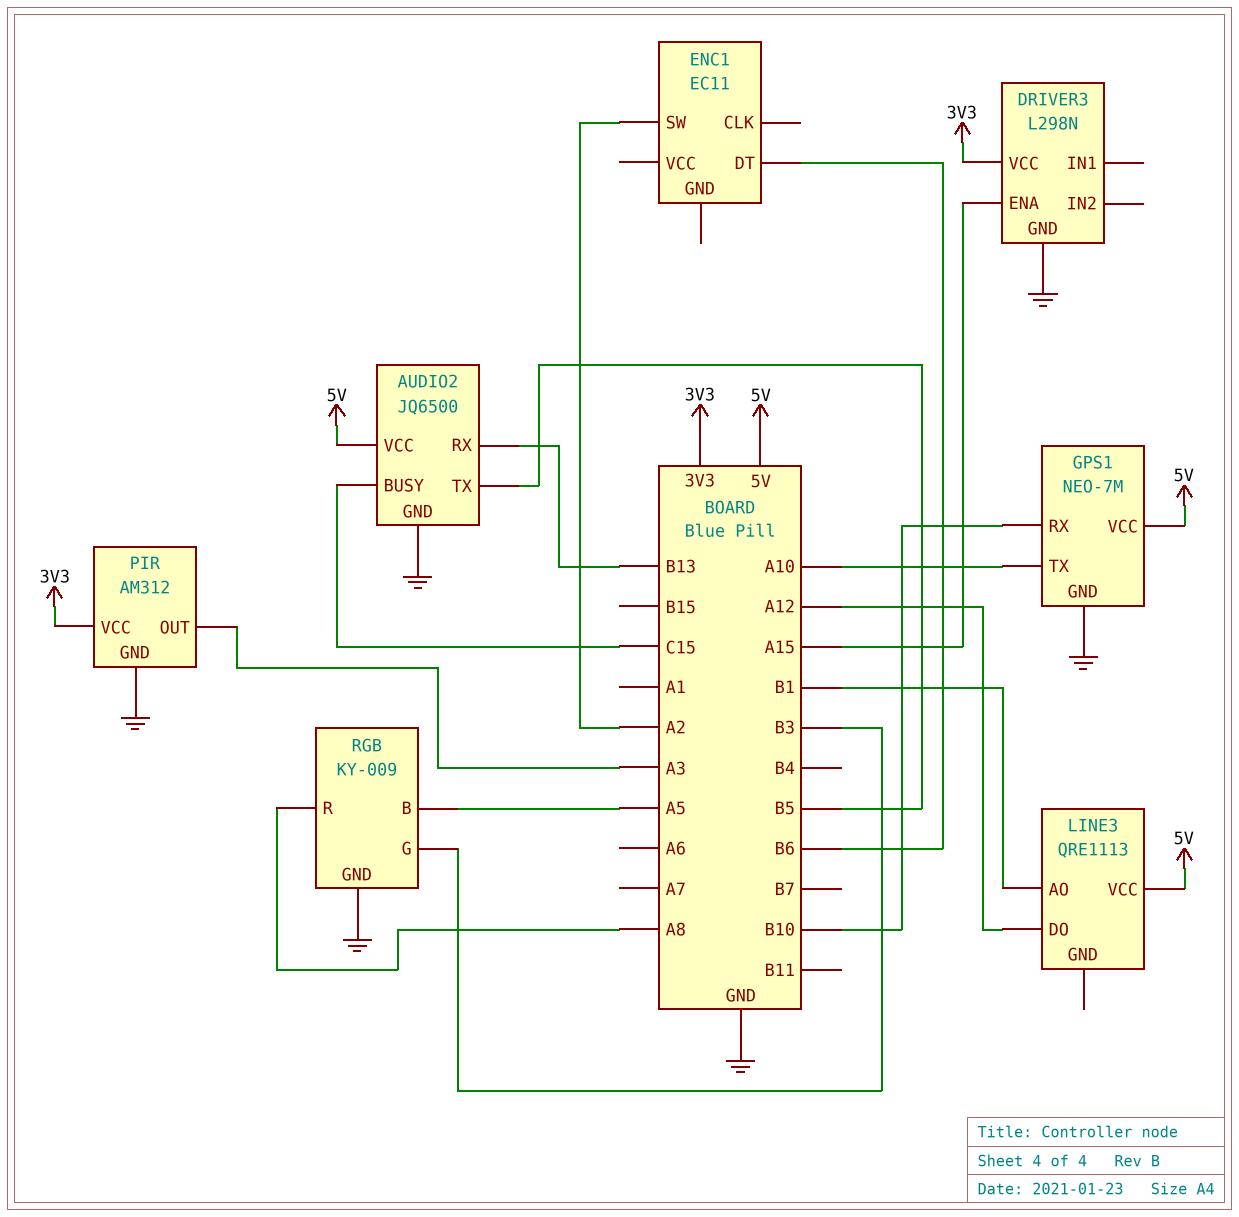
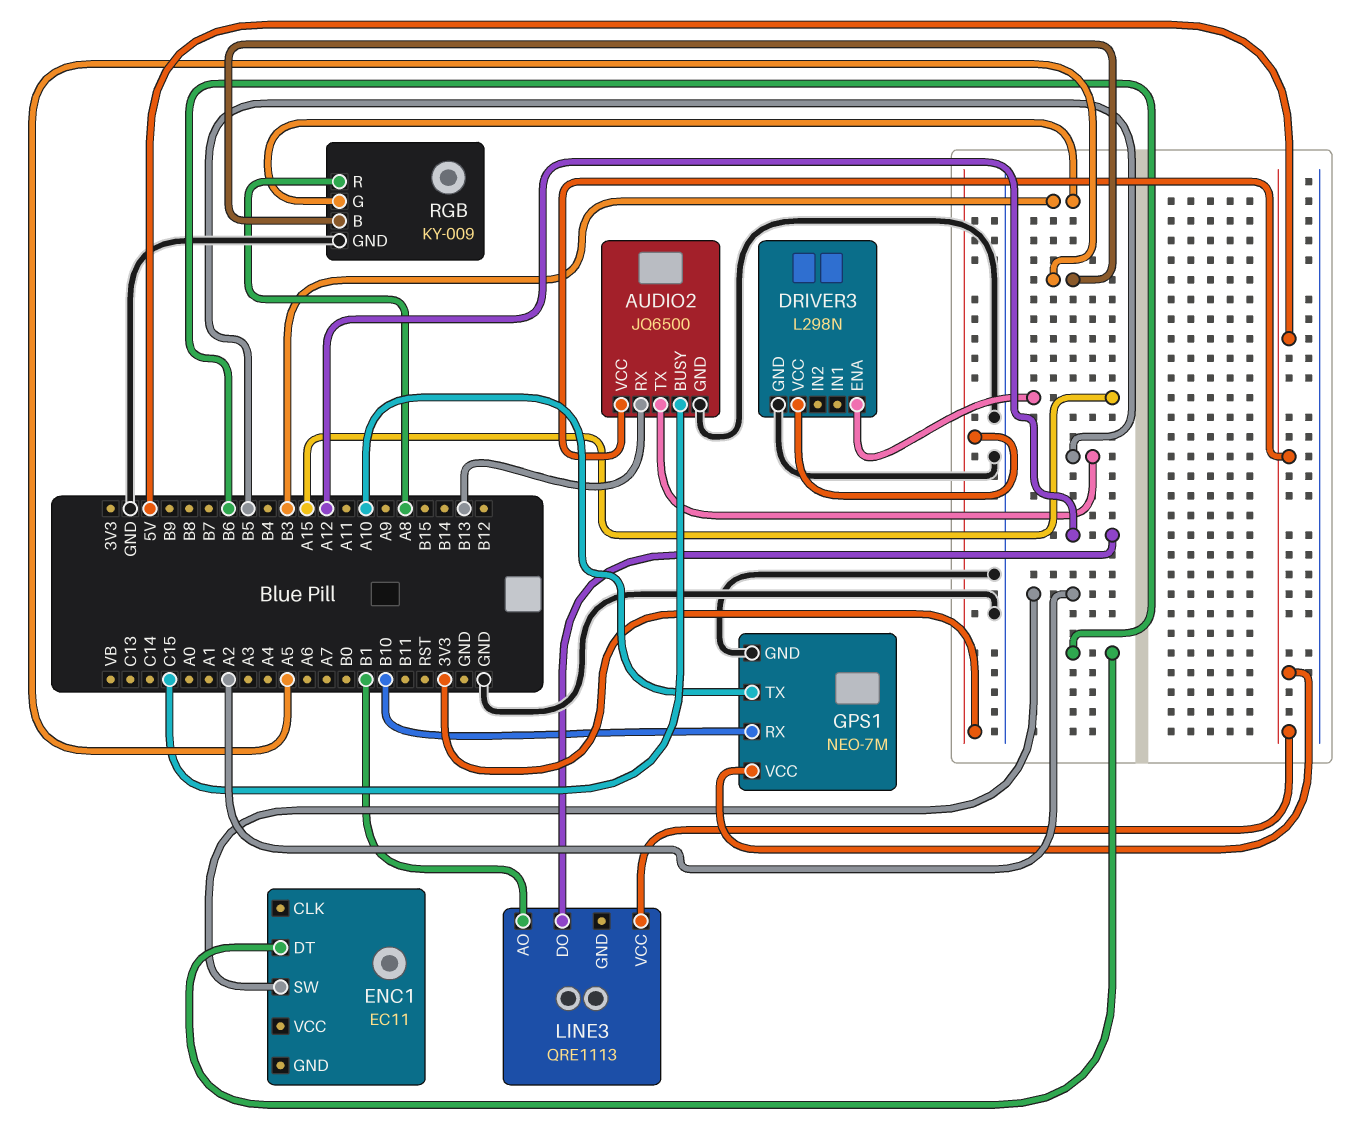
PIR: AM312 -> none
PIR pin GND: GND -> none
PIR pin OUT: A3 -> none
PIR pin VCC: 3V3 -> none

